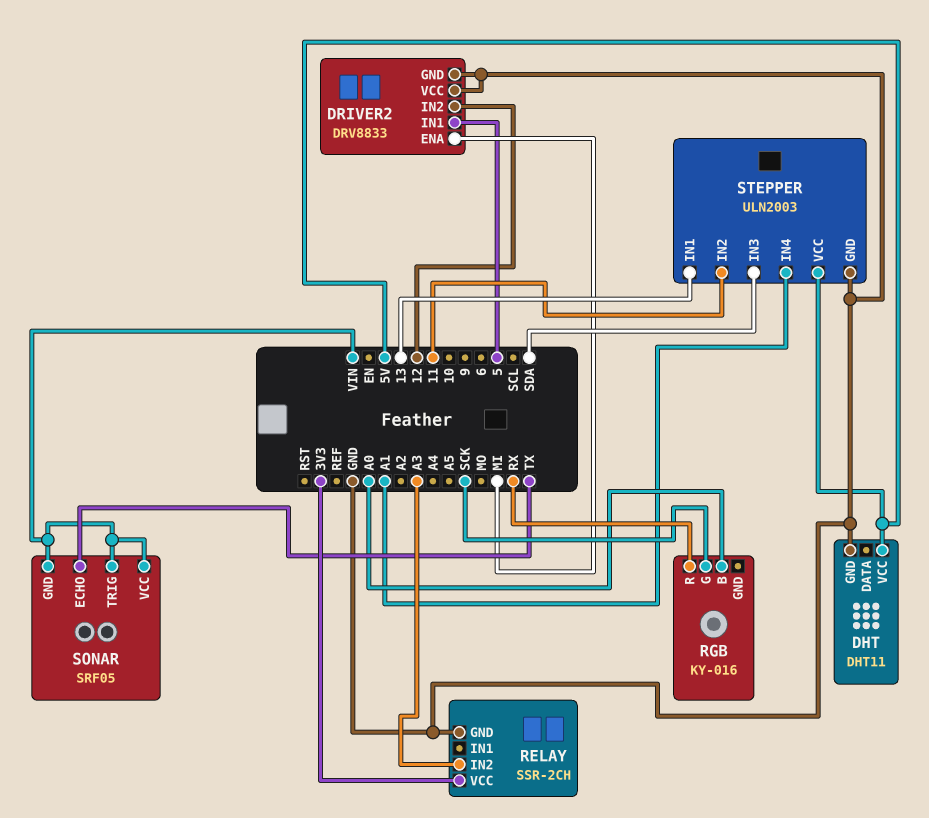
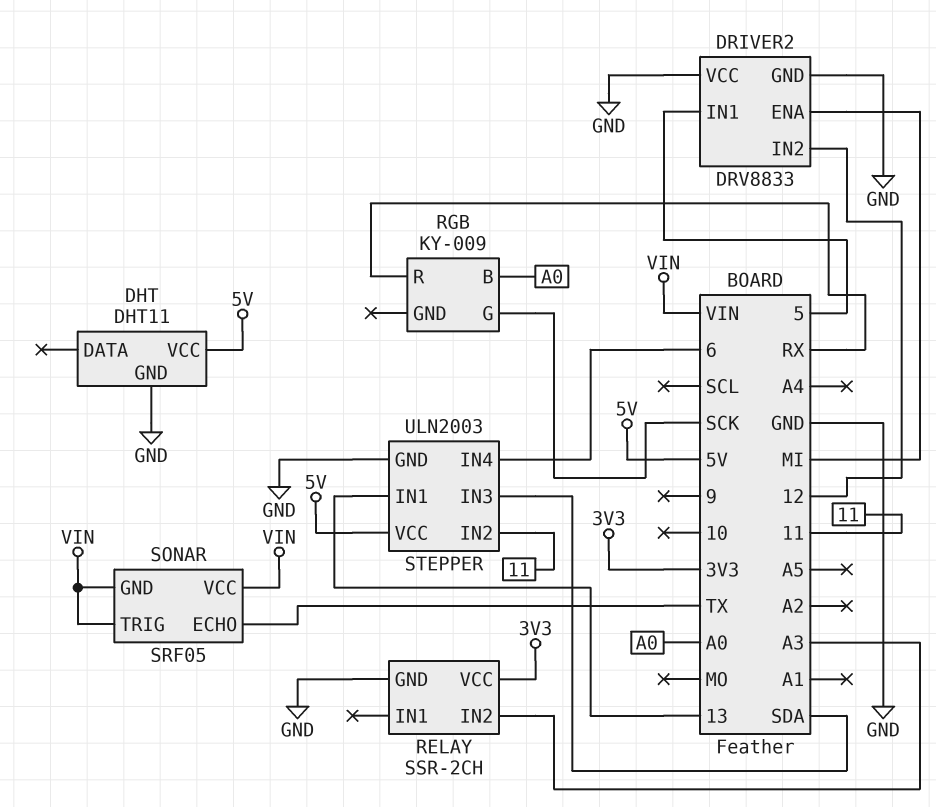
RGB: KY-016 -> KY-009
STEPPER pin IN4: A1 -> 6

